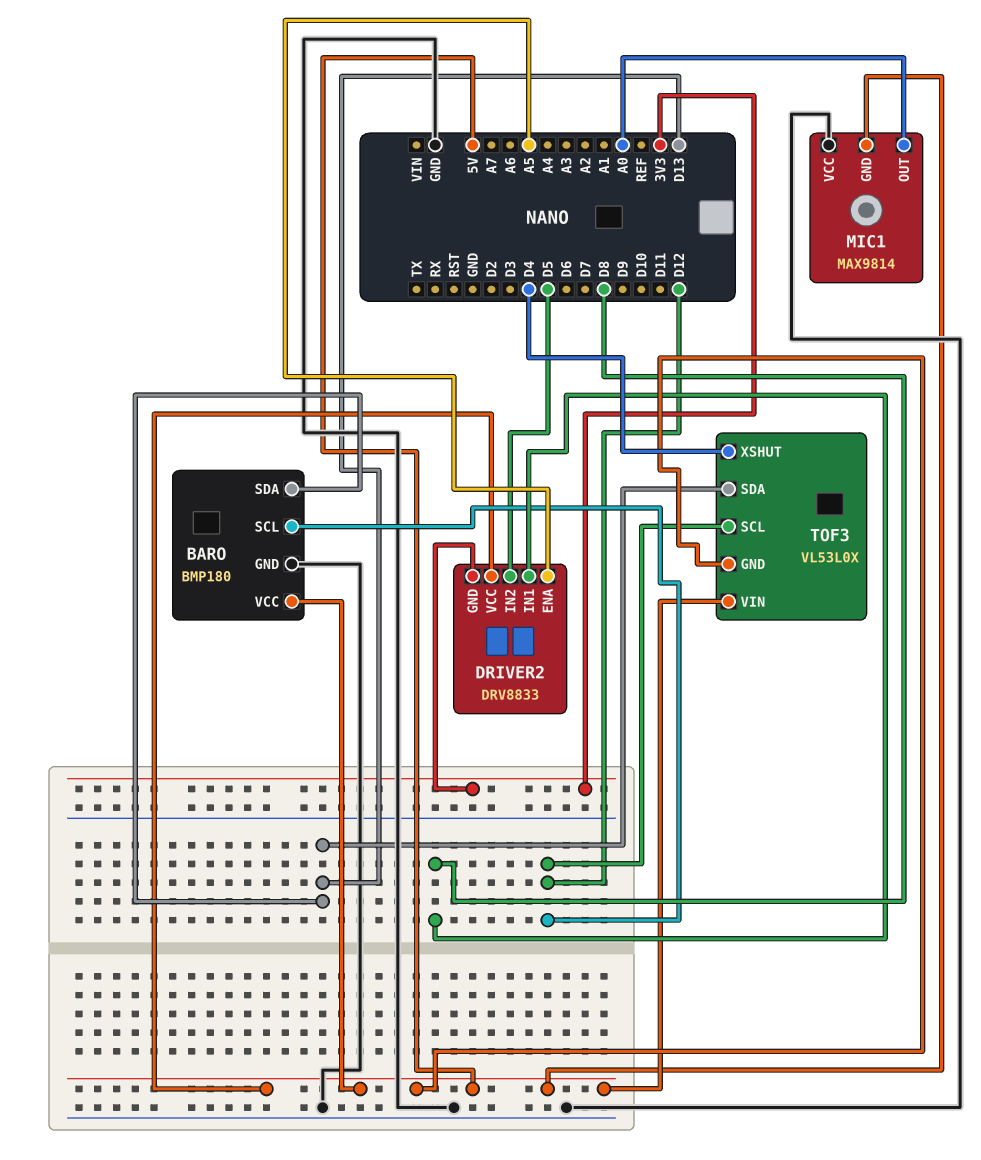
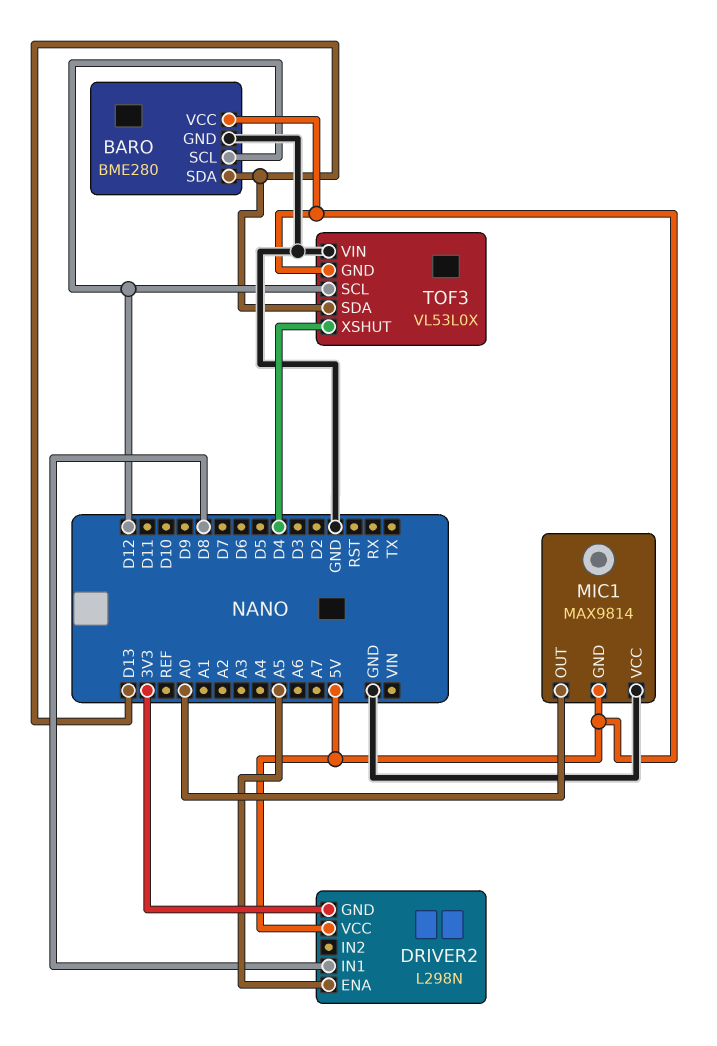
BARO: BMP180 -> BME280
DRIVER2: DRV8833 -> L298N
DRIVER2 pin IN2: D5 -> none
TOF3 pin VIN: 5V -> GND

